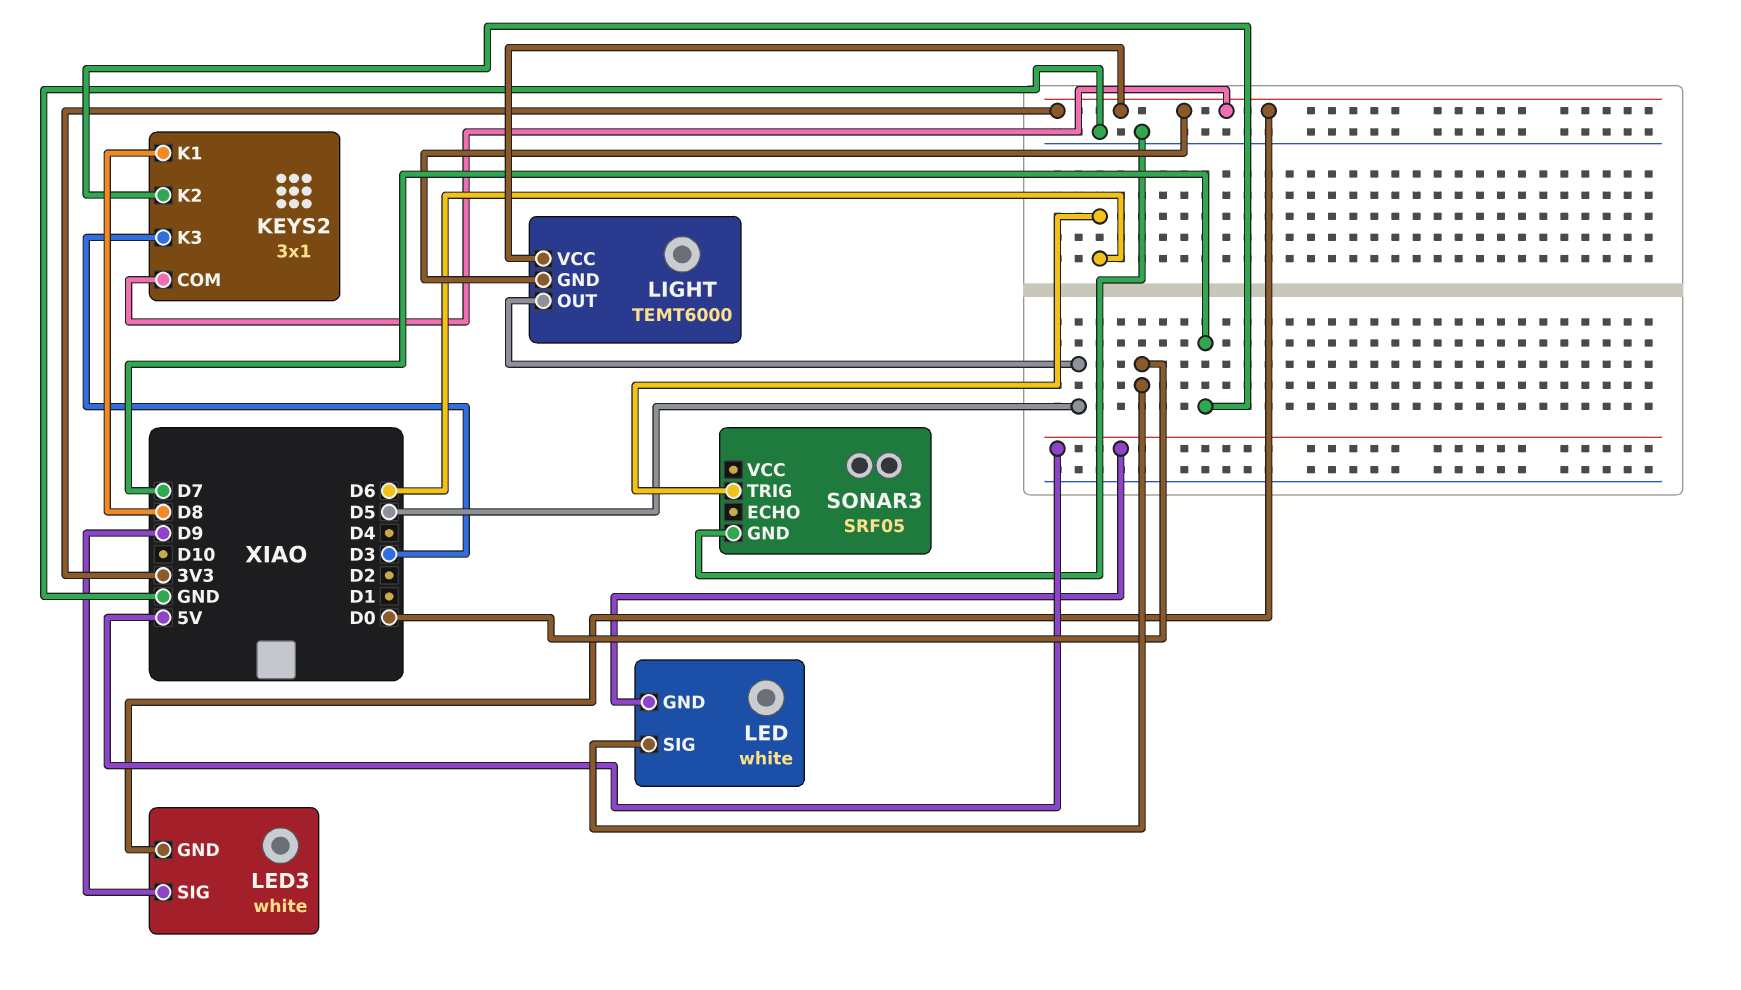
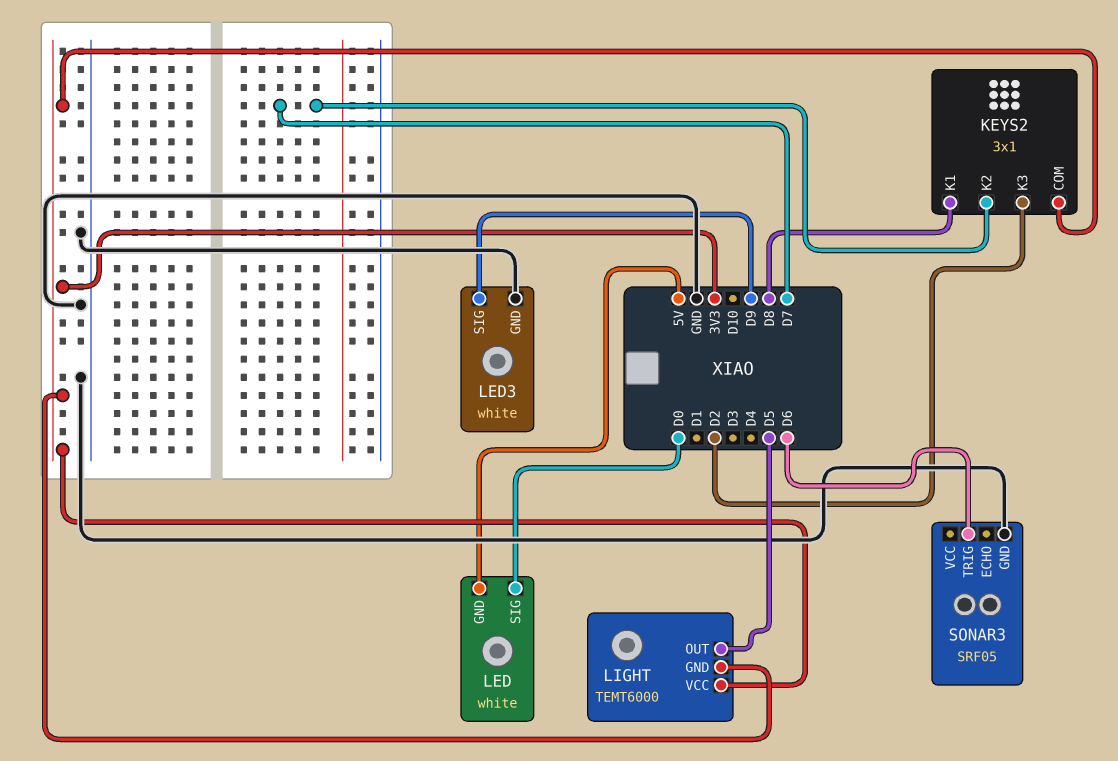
KEYS2 pin K3: D3 -> D2
LED3 pin GND: 3V3 -> GND

